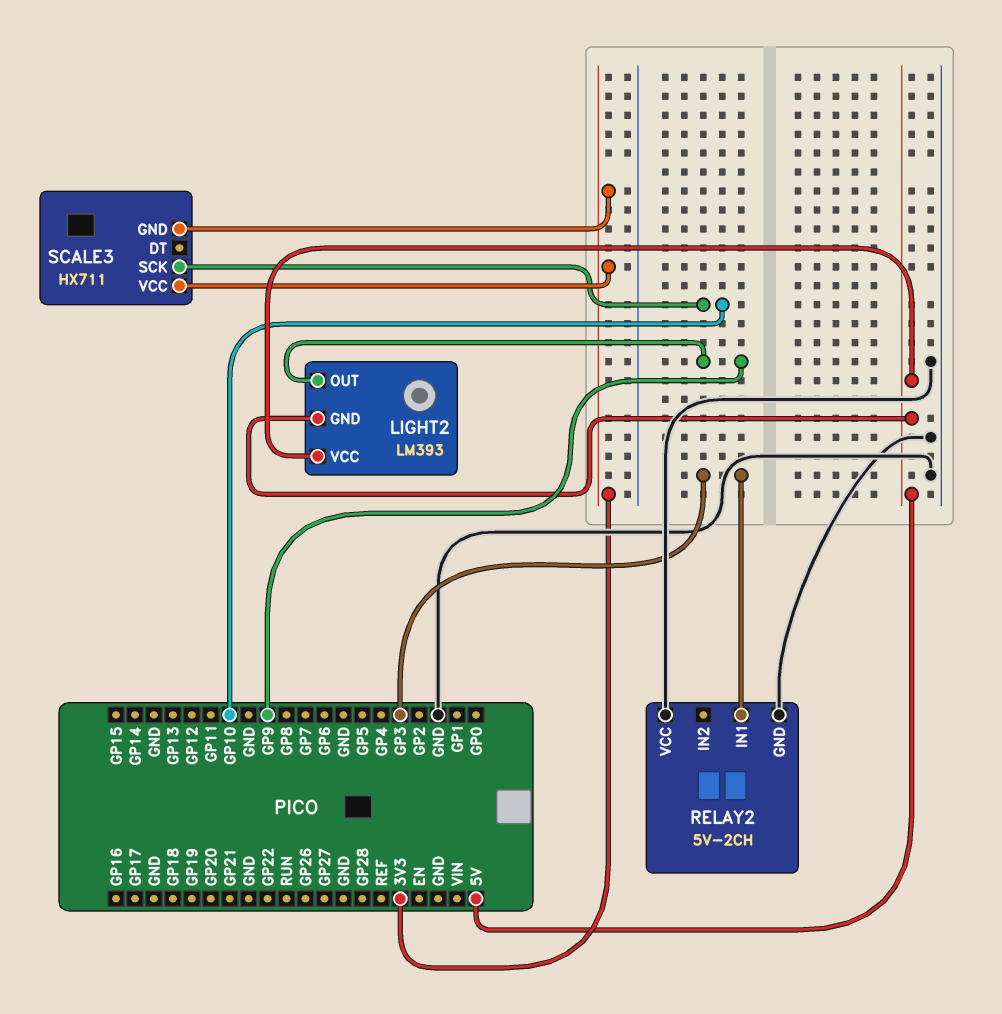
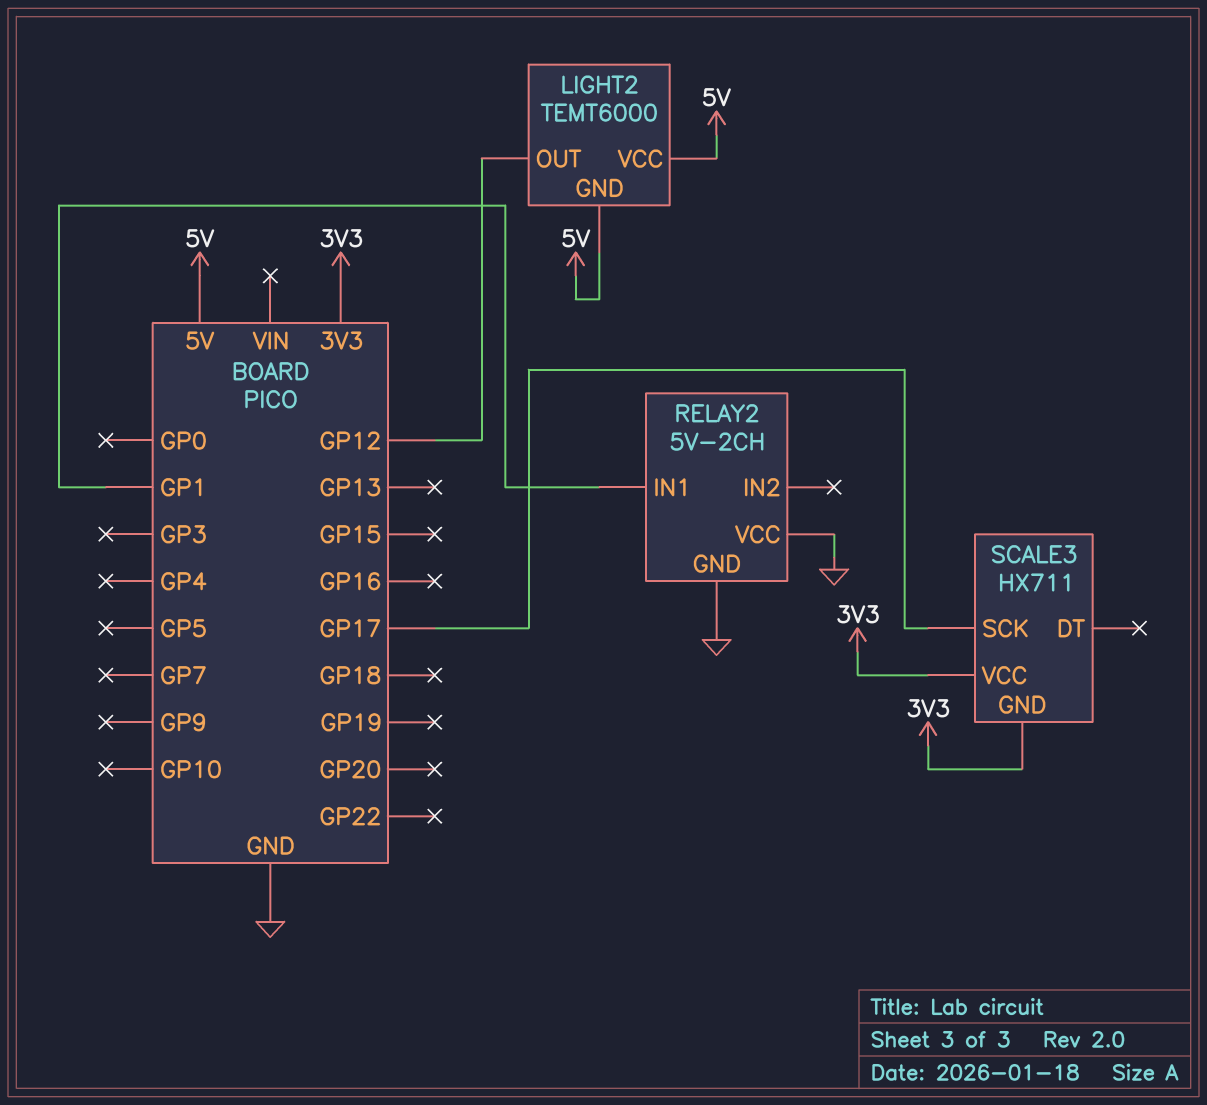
LIGHT2: LM393 -> TEMT6000
LIGHT2 pin OUT: GP9 -> GP12
RELAY2 pin IN1: GP3 -> GP1
SCALE3 pin SCK: GP10 -> GP17

